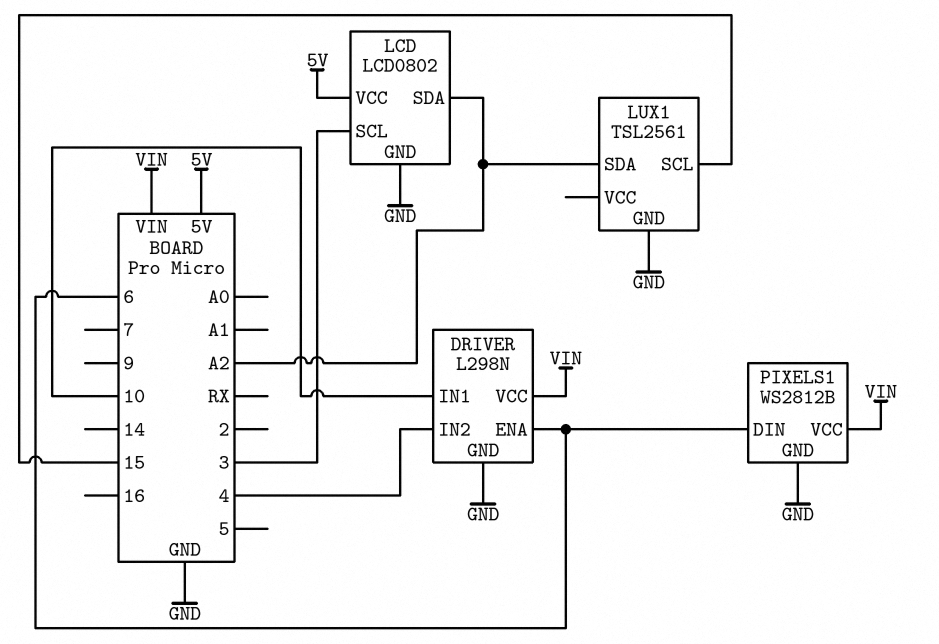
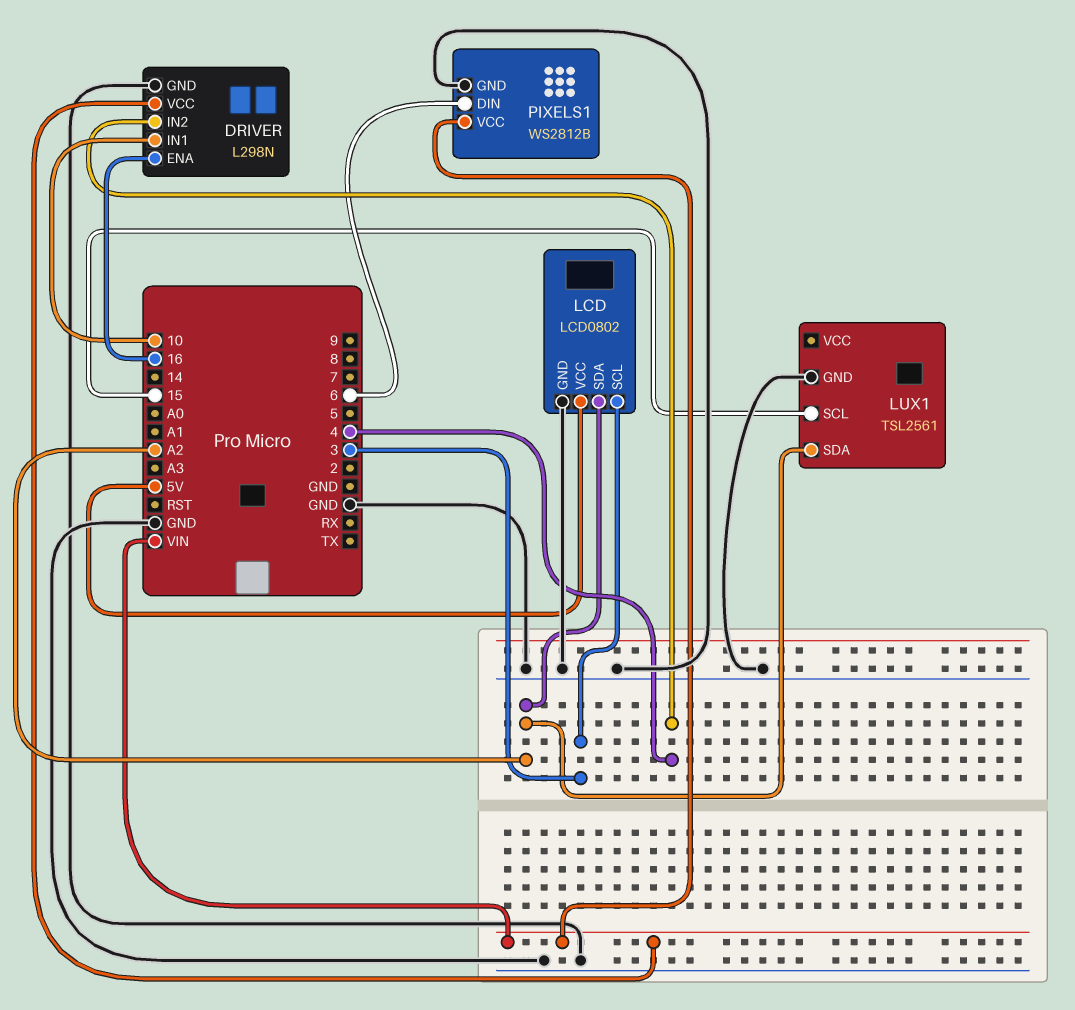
DRIVER pin ENA: 6 -> 16

